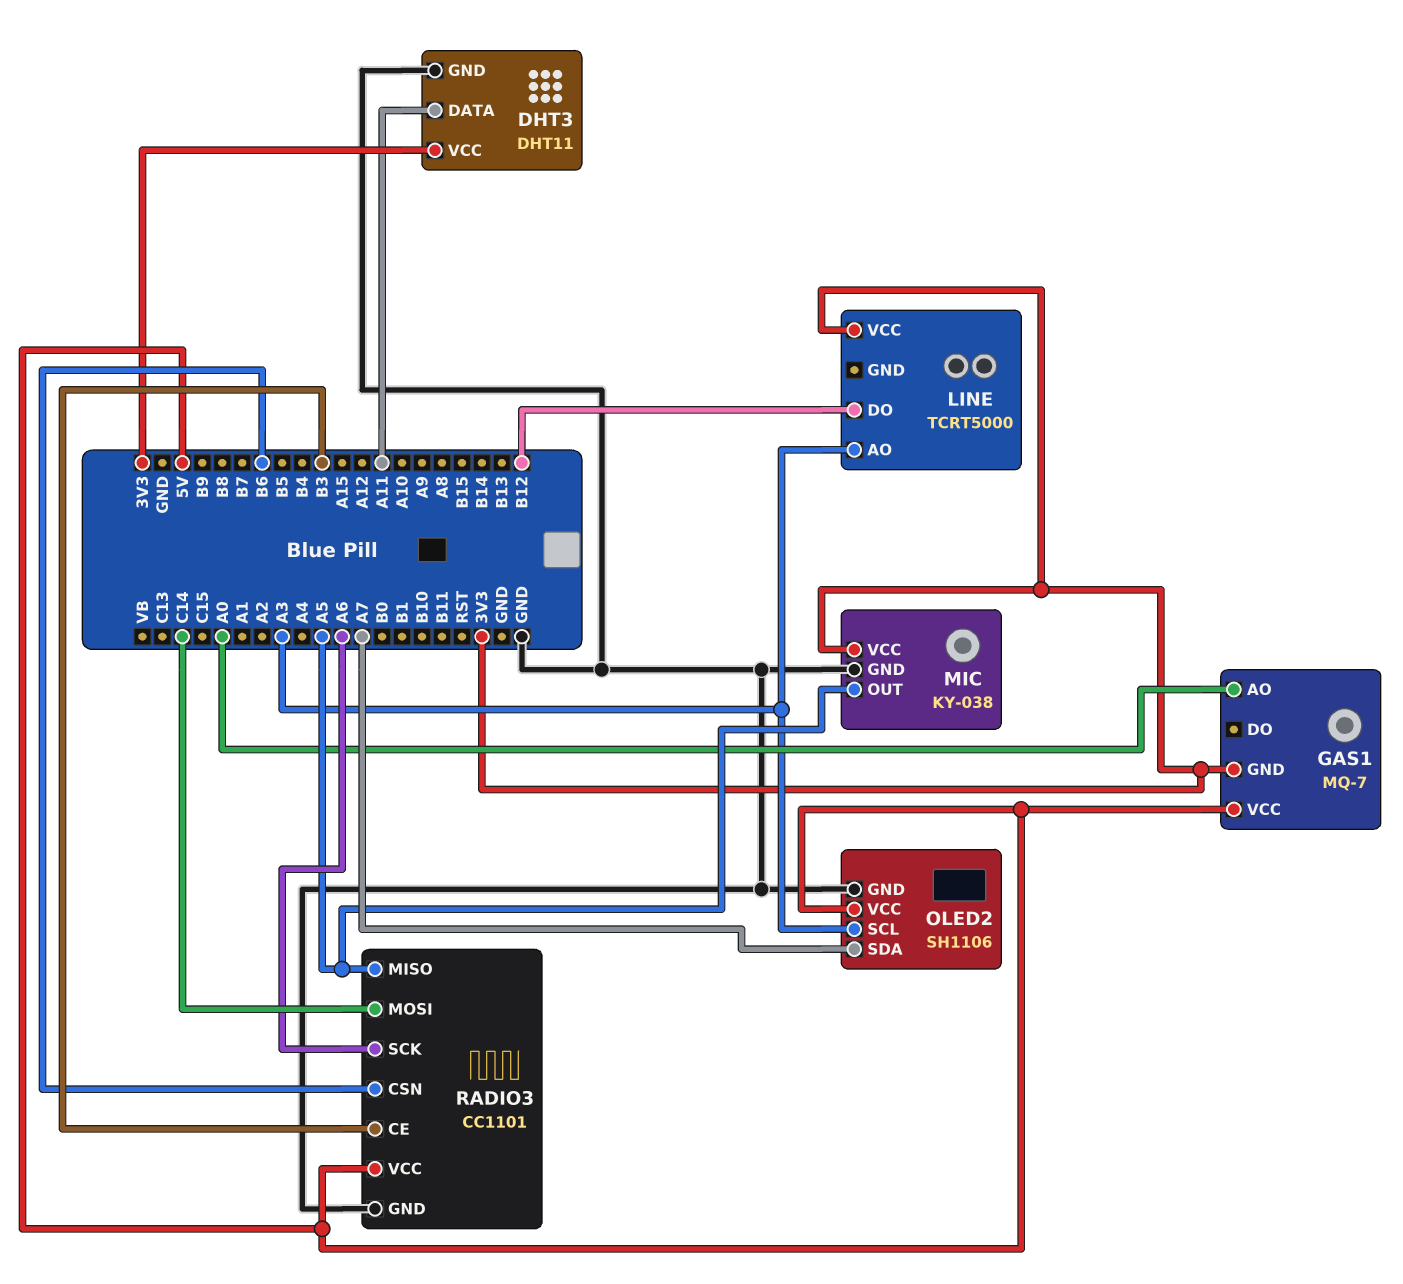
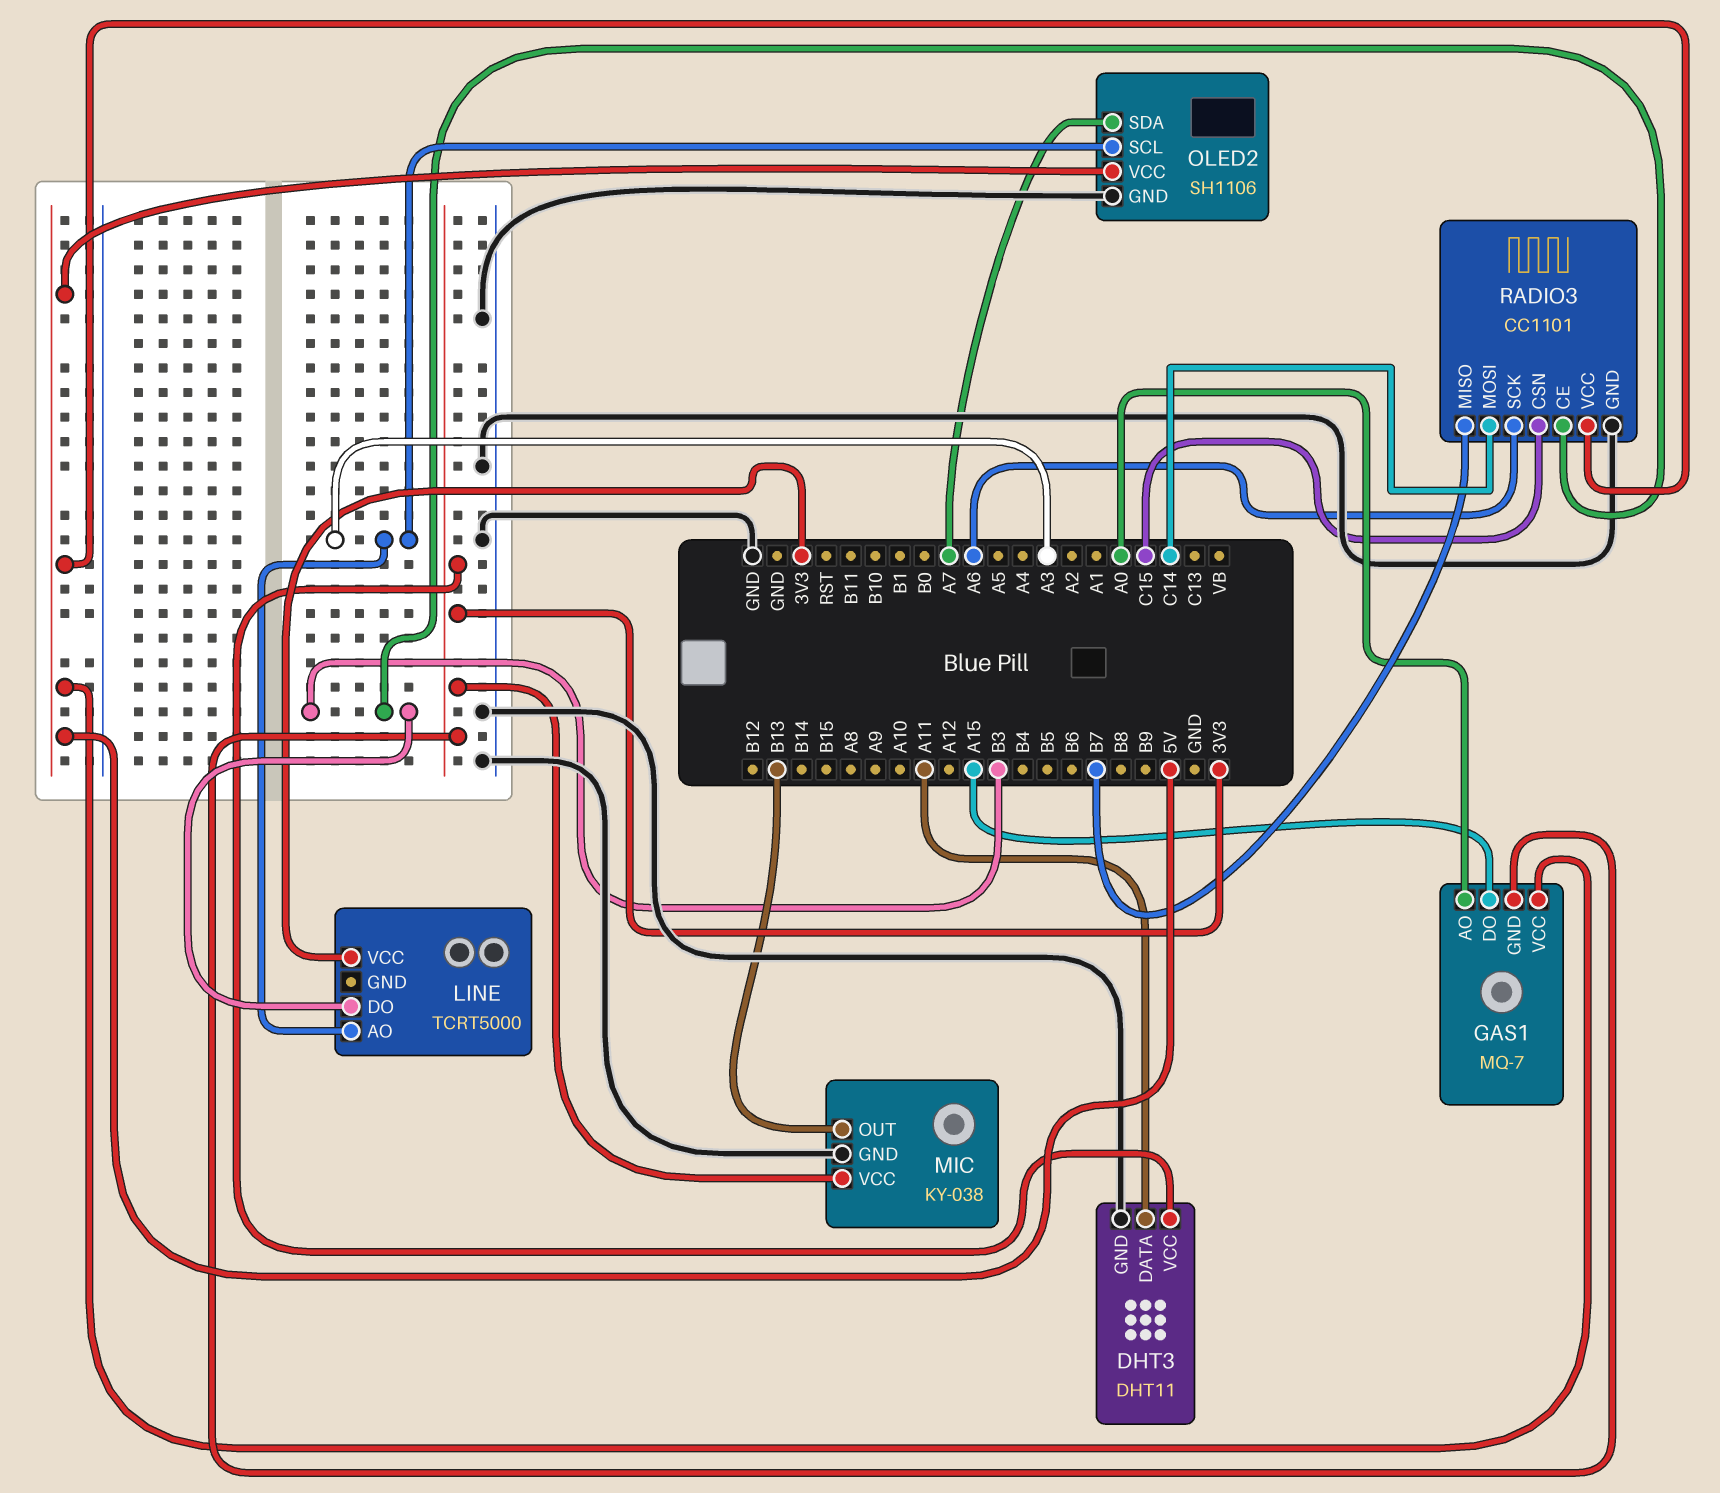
GAS1 pin DO: none -> A15
LINE pin DO: B12 -> B3
MIC pin OUT: A5 -> B13
RADIO3 pin CSN: B6 -> C15
RADIO3 pin MISO: A5 -> B7

